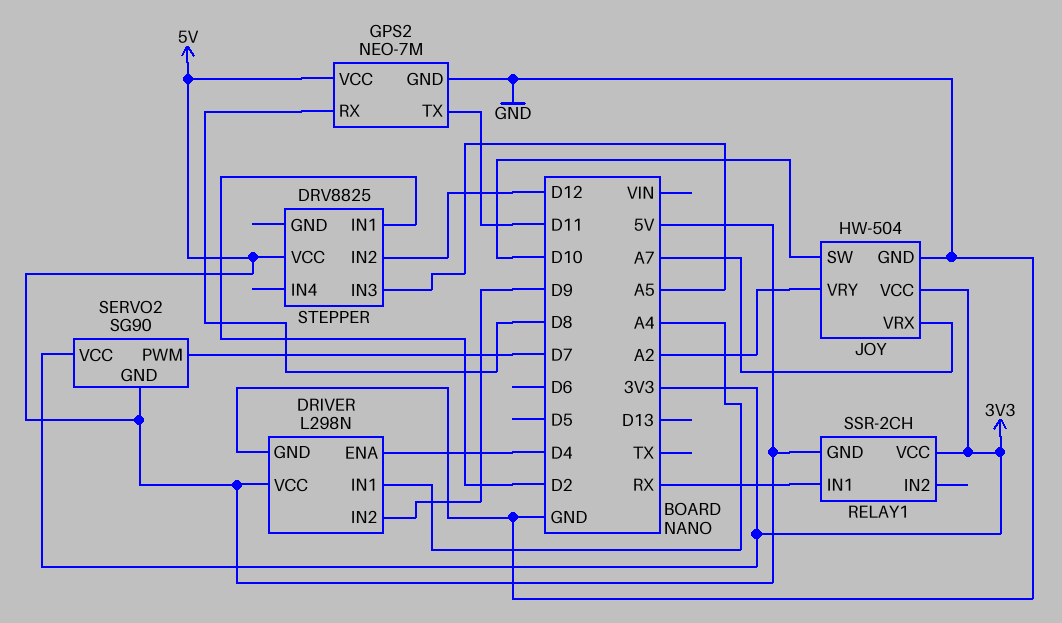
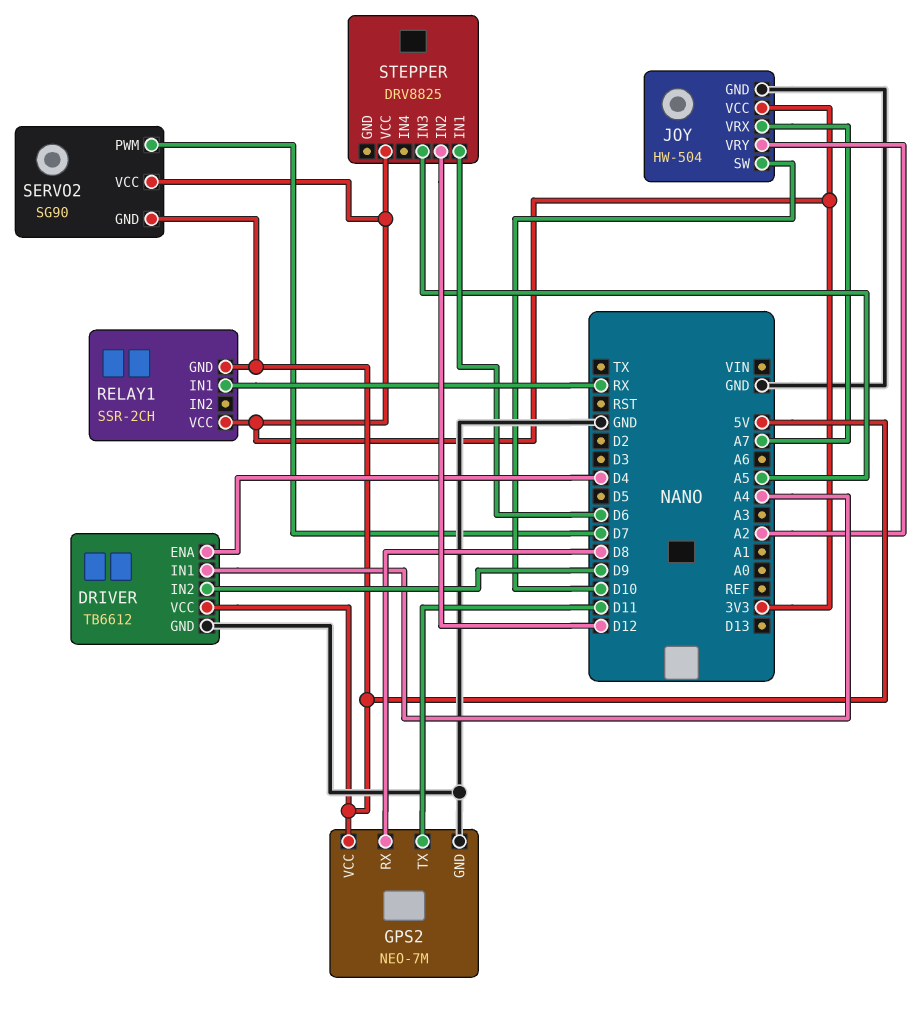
DRIVER: L298N -> TB6612
STEPPER pin IN1: D2 -> D6
STEPPER pin VCC: 5V -> 3V3

